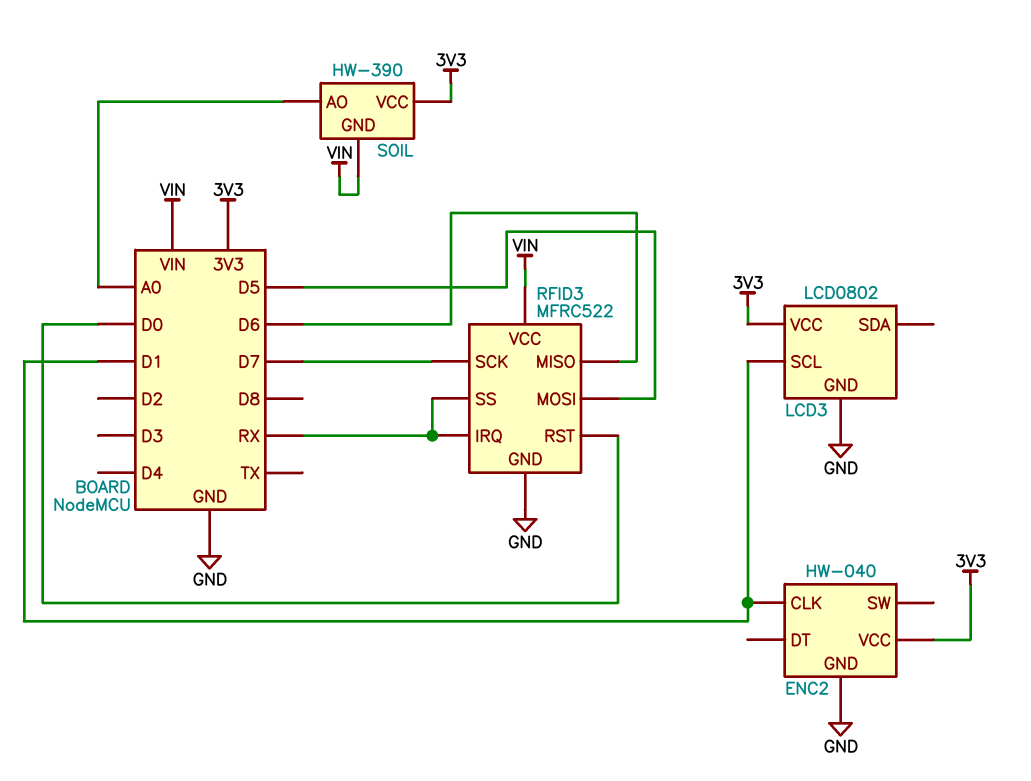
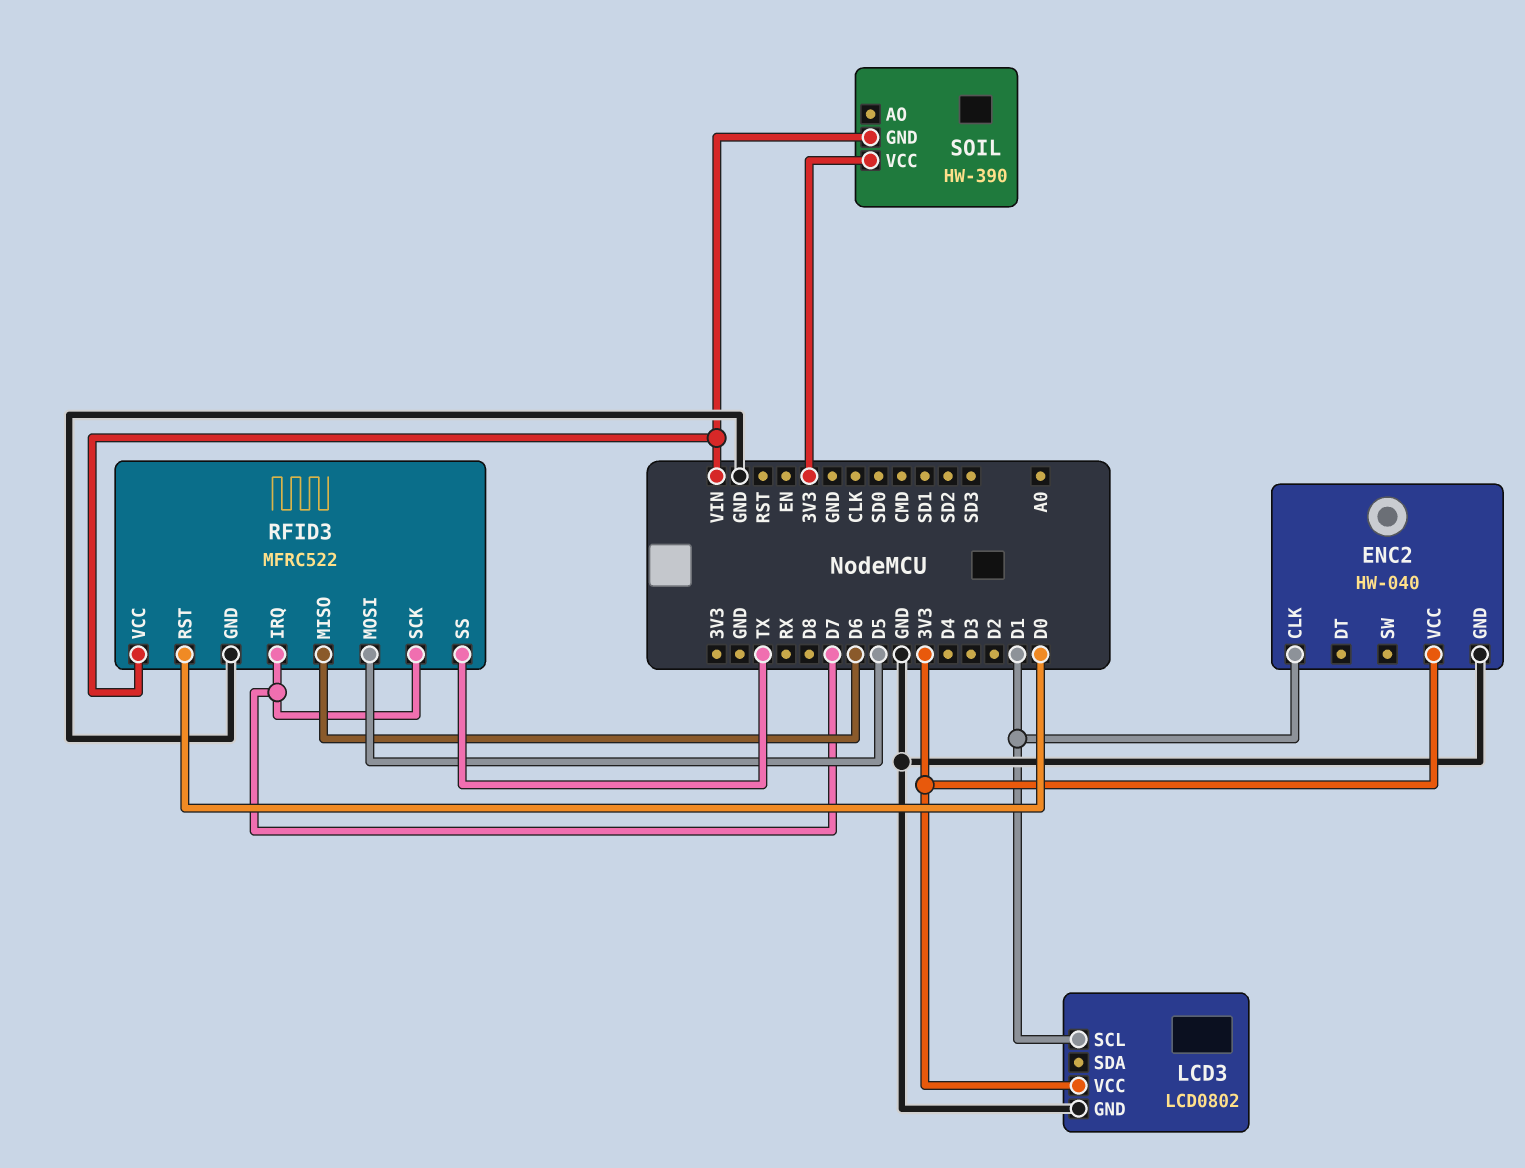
RFID3 pin IRQ: RX -> D7
RFID3 pin SS: RX -> TX
SOIL pin AO: A0 -> none

